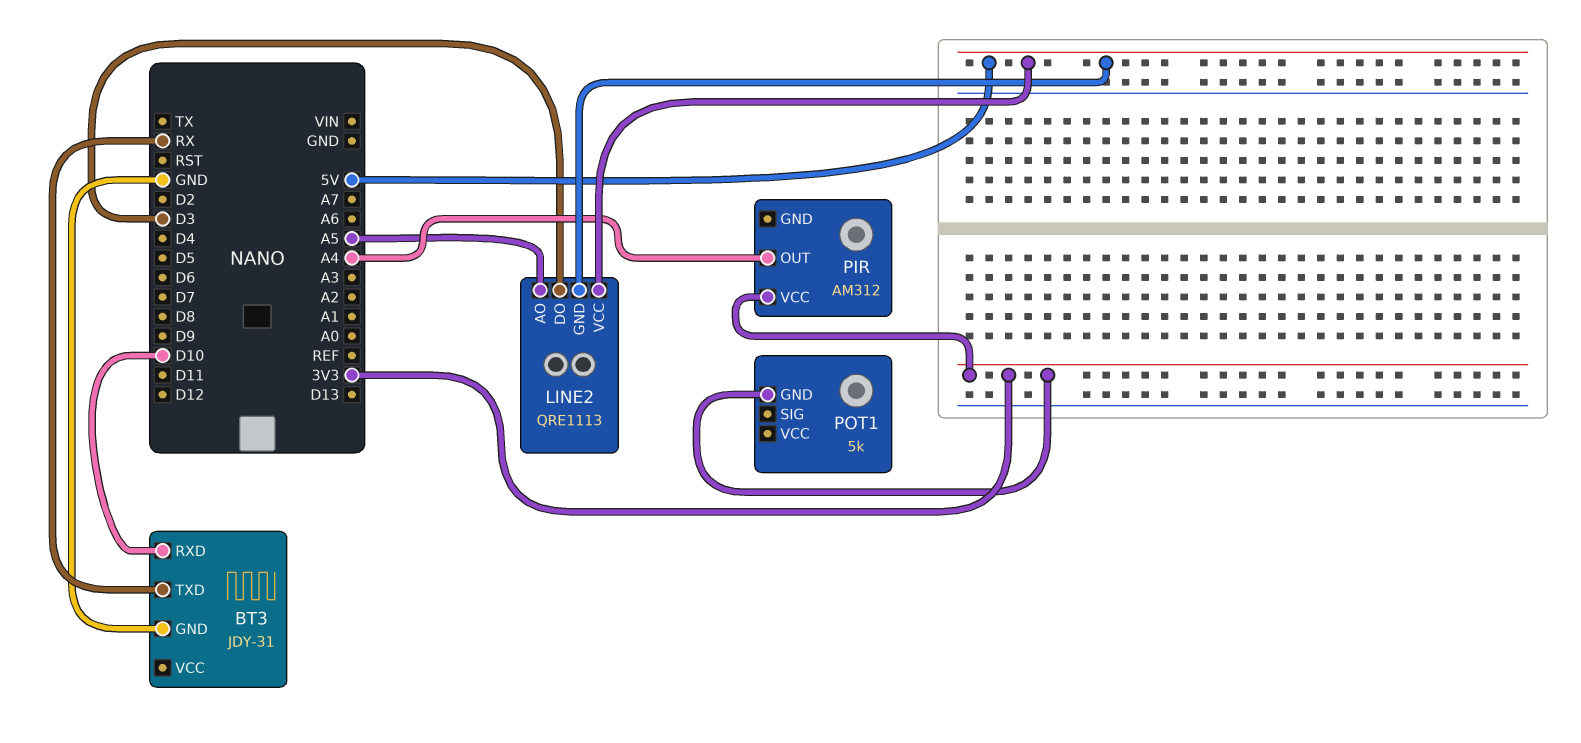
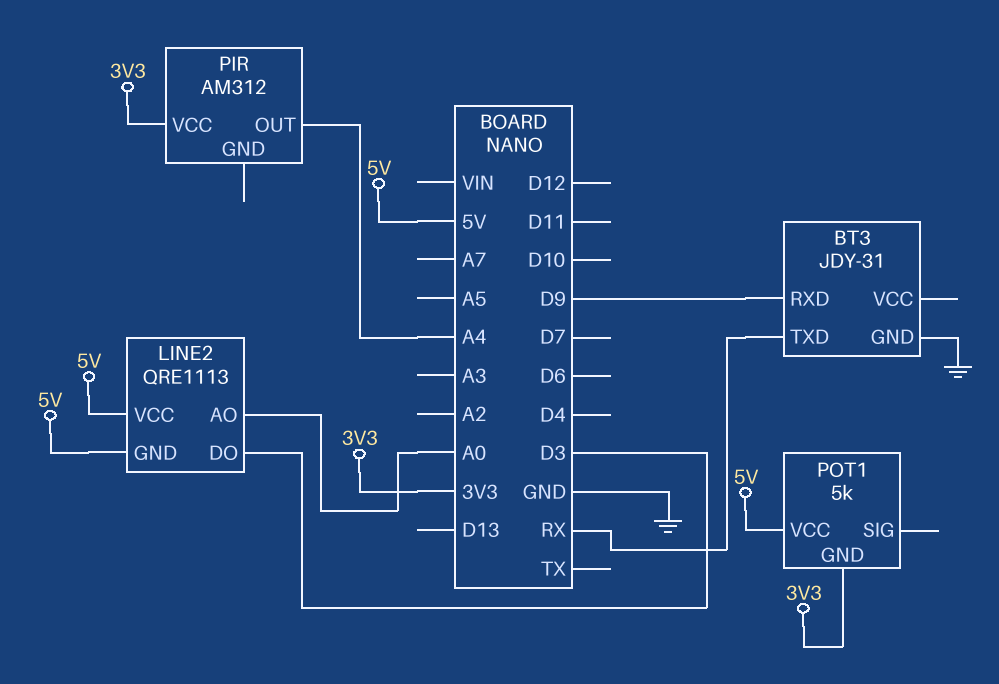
BT3 pin RXD: D10 -> D9
LINE2 pin AO: A5 -> A0
POT1 pin VCC: none -> 5V

